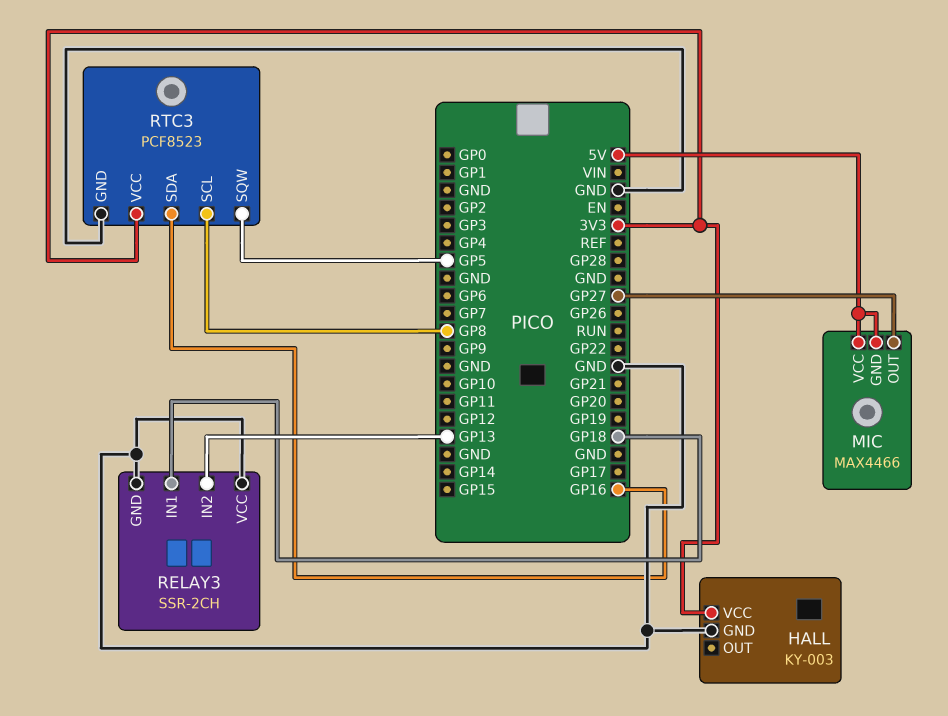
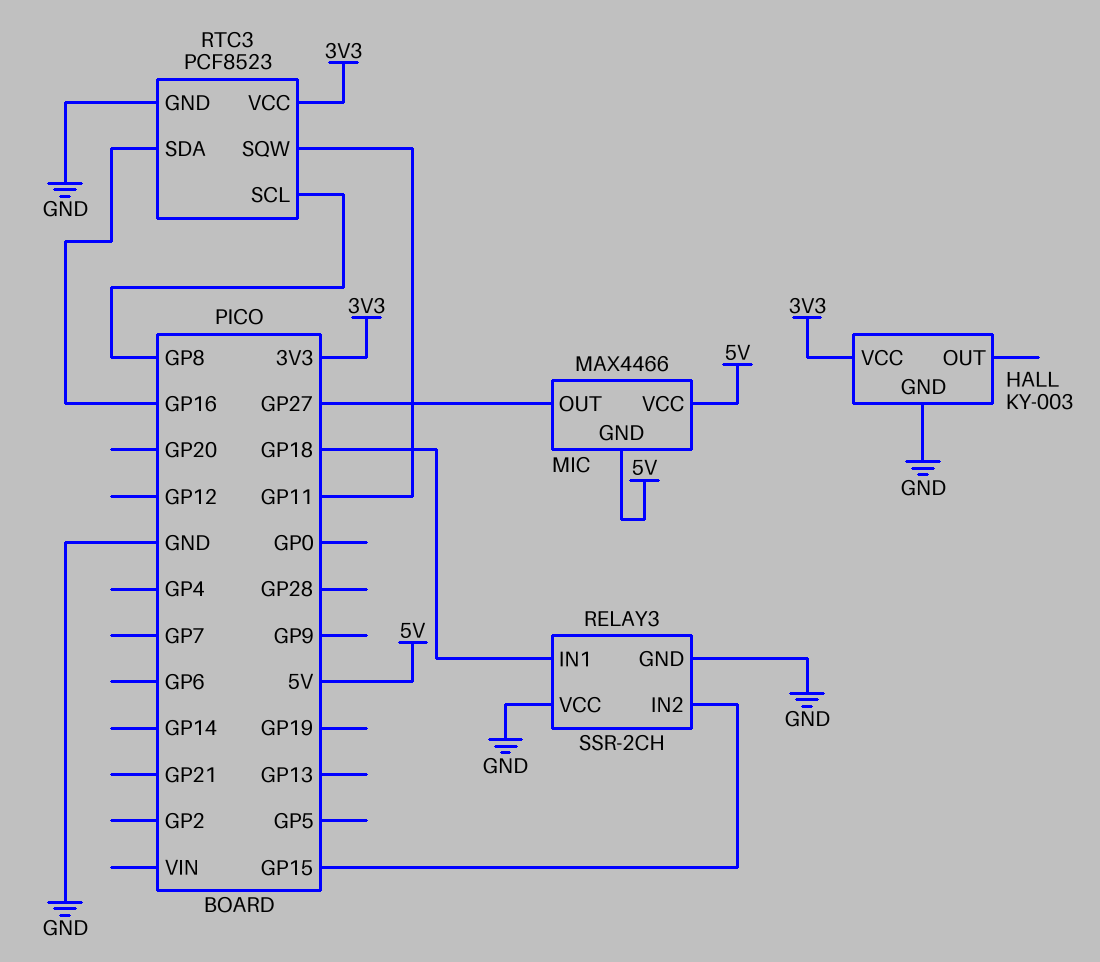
RELAY3 pin IN2: GP13 -> GP15
RTC3 pin SQW: GP5 -> GP11

